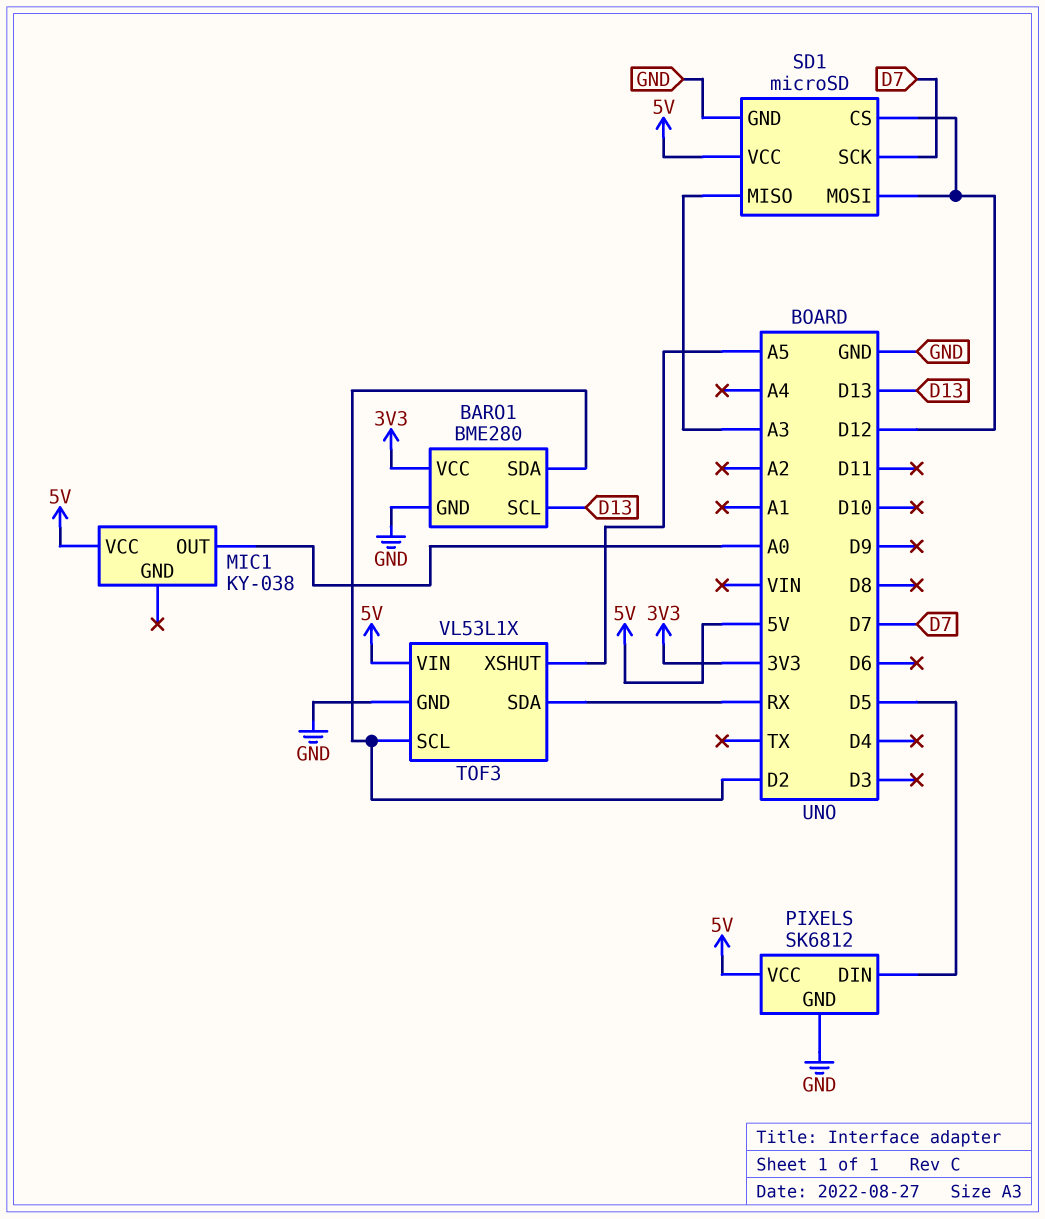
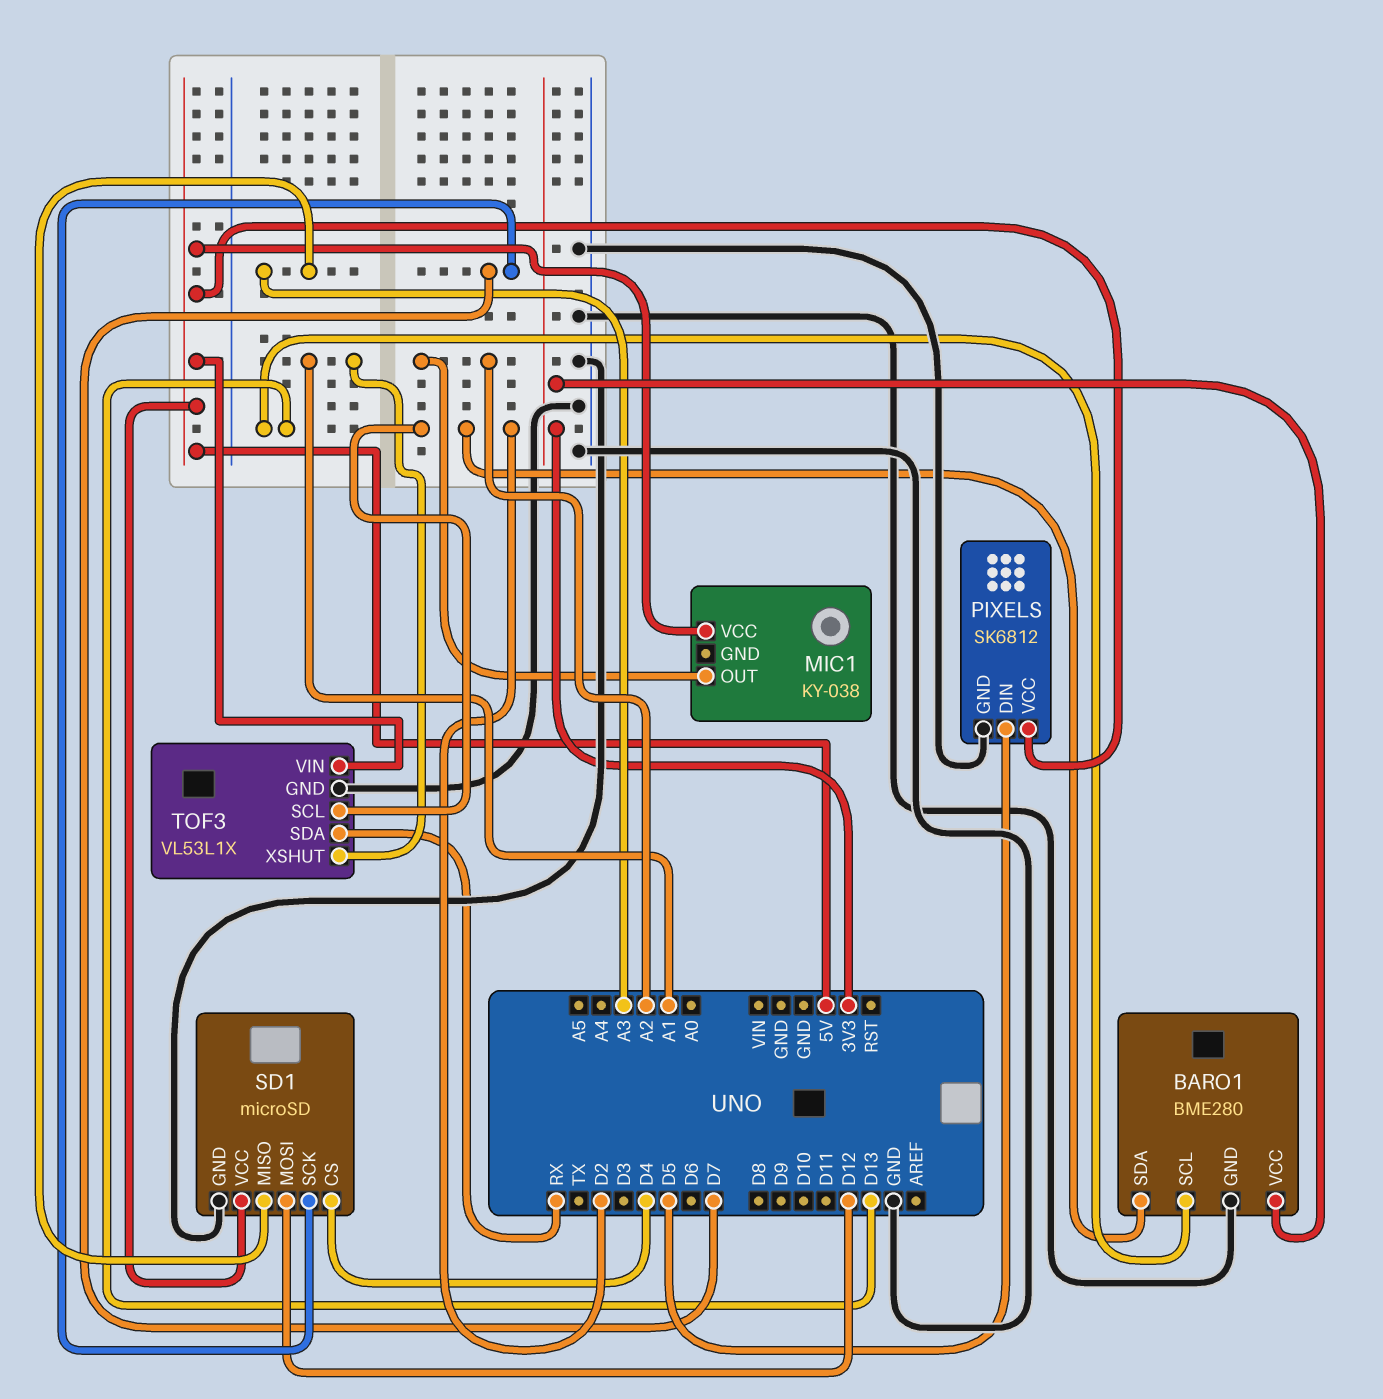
MIC1 pin OUT: A0 -> A2
SD1 pin CS: D12 -> D4
TOF3 pin XSHUT: A5 -> A1

